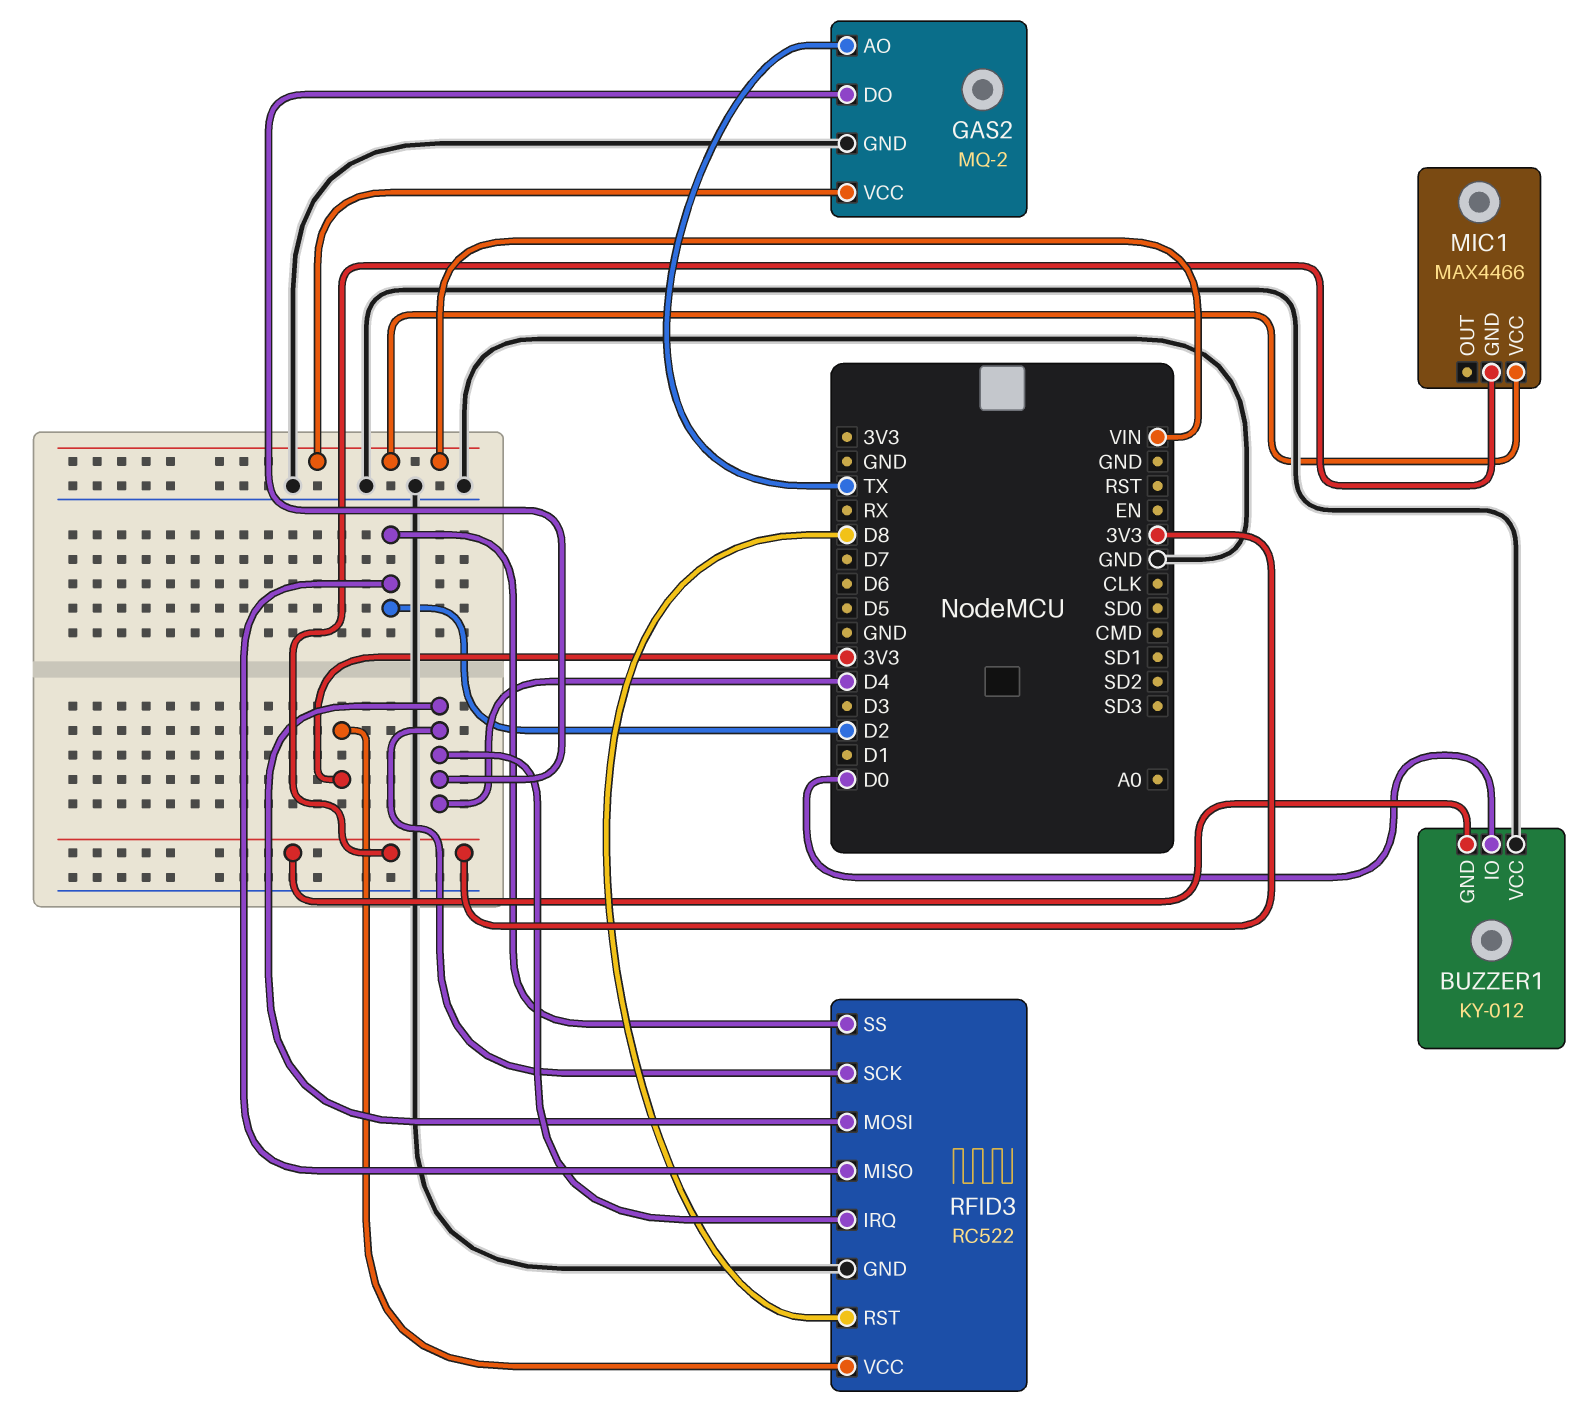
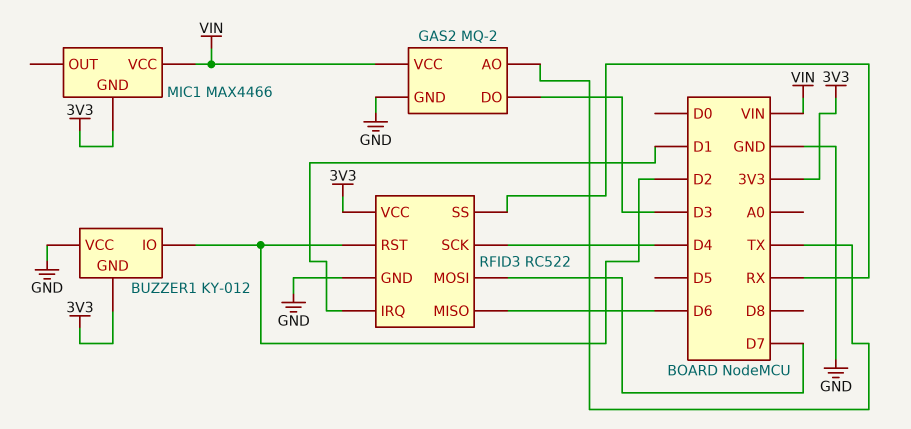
BUZZER1 pin IO: D0 -> D2
GAS2 pin DO: D4 -> D3
RFID3 pin IRQ: D4 -> D1
RFID3 pin MISO: D2 -> D6
RFID3 pin MOSI: D4 -> D7
RFID3 pin RST: D8 -> D2
RFID3 pin SS: D2 -> RX

